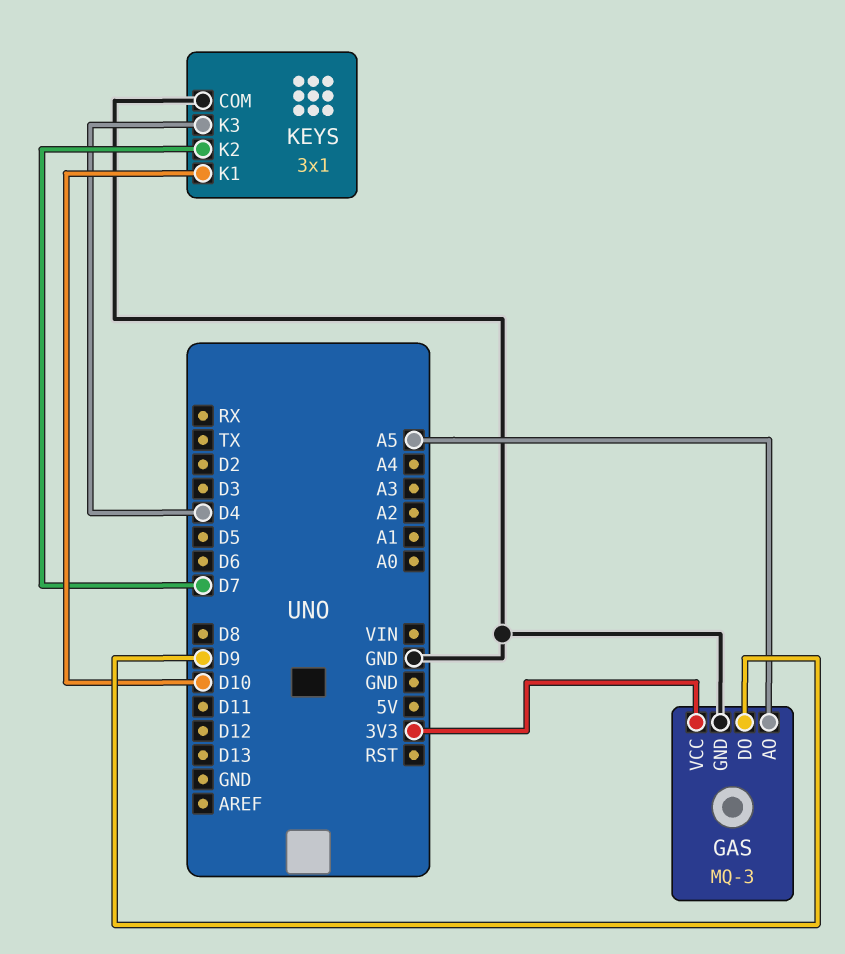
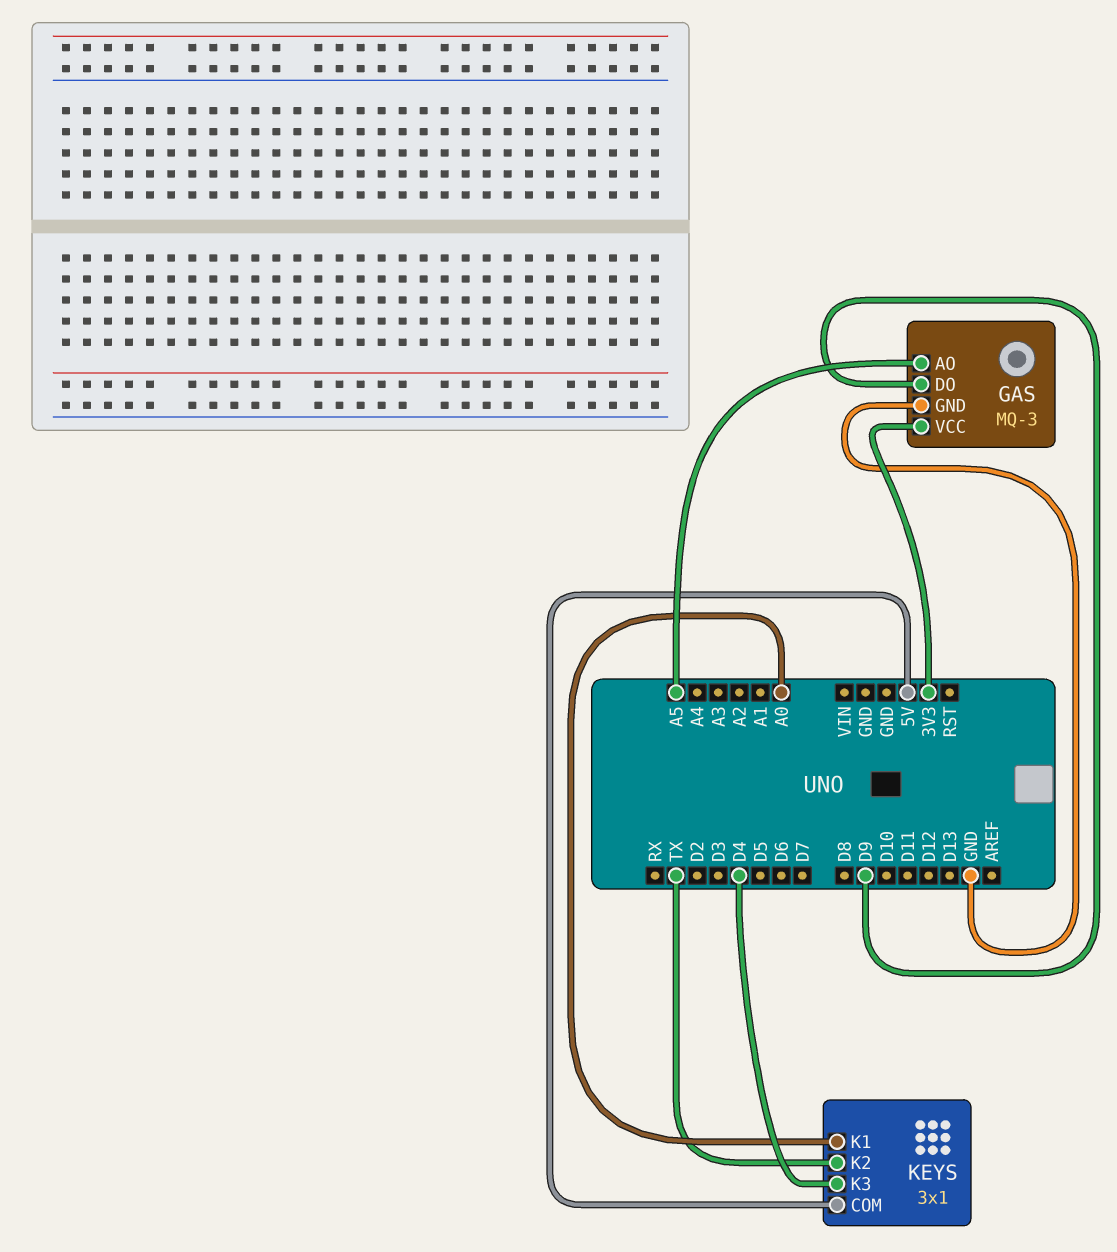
KEYS pin COM: GND -> 5V
KEYS pin K1: D10 -> A0
KEYS pin K2: D7 -> TX

